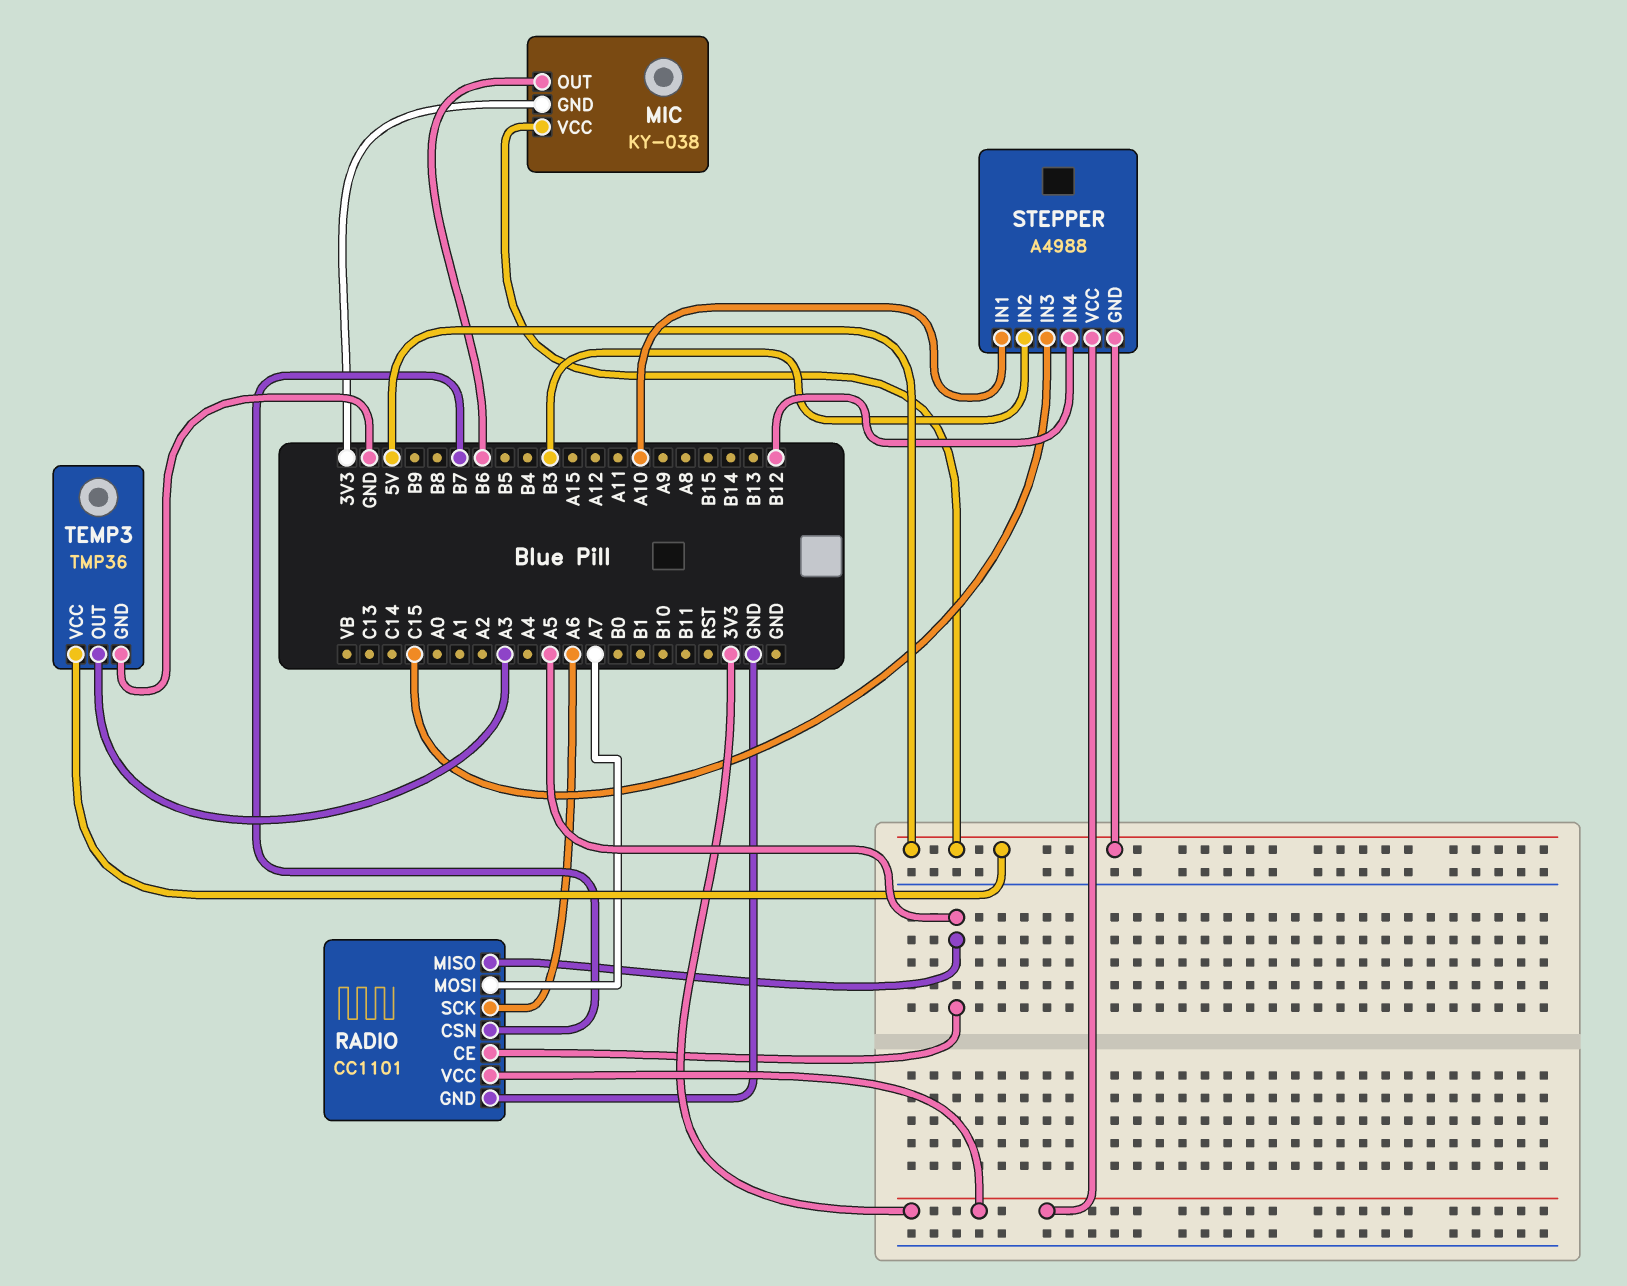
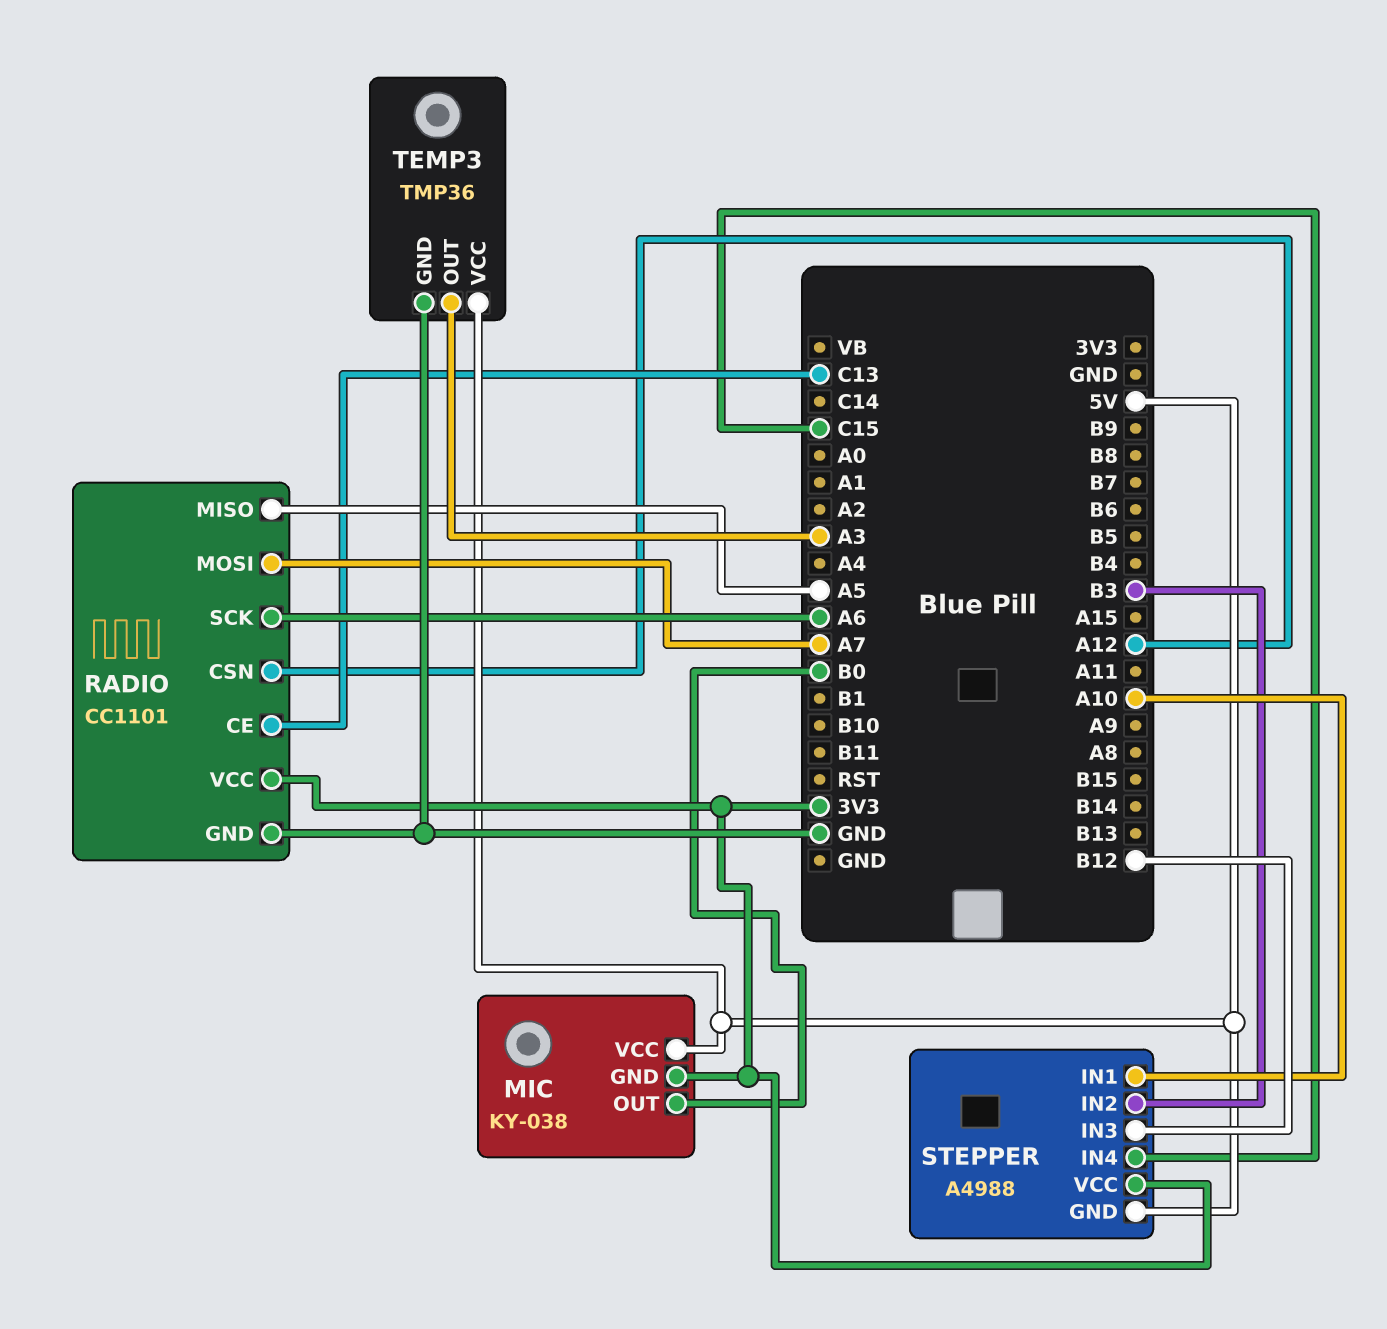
MIC pin OUT: B6 -> B0
RADIO pin CE: A5 -> C13
RADIO pin CSN: B7 -> A12
STEPPER pin IN3: C15 -> B12
STEPPER pin IN4: B12 -> C15

